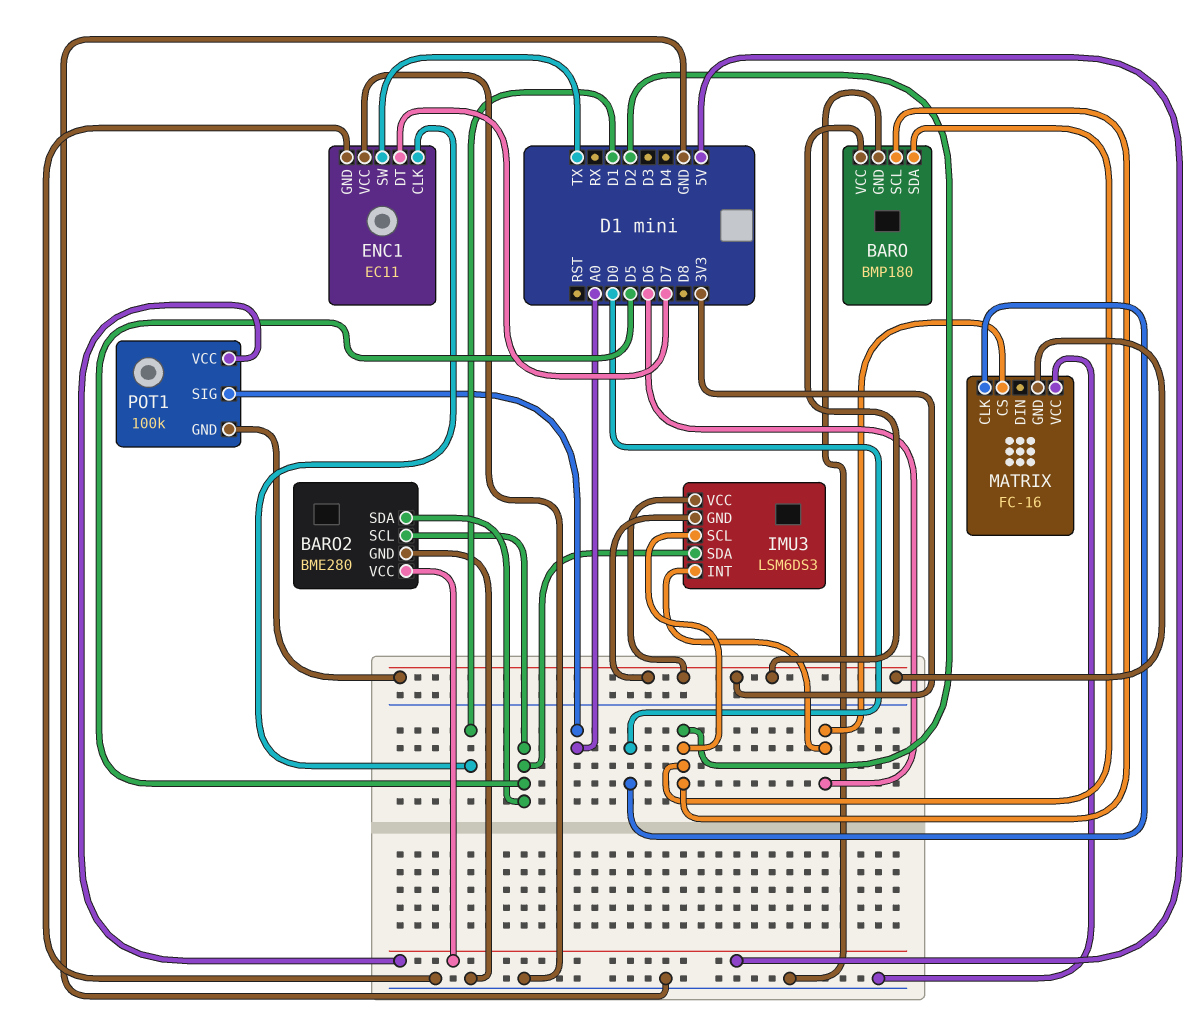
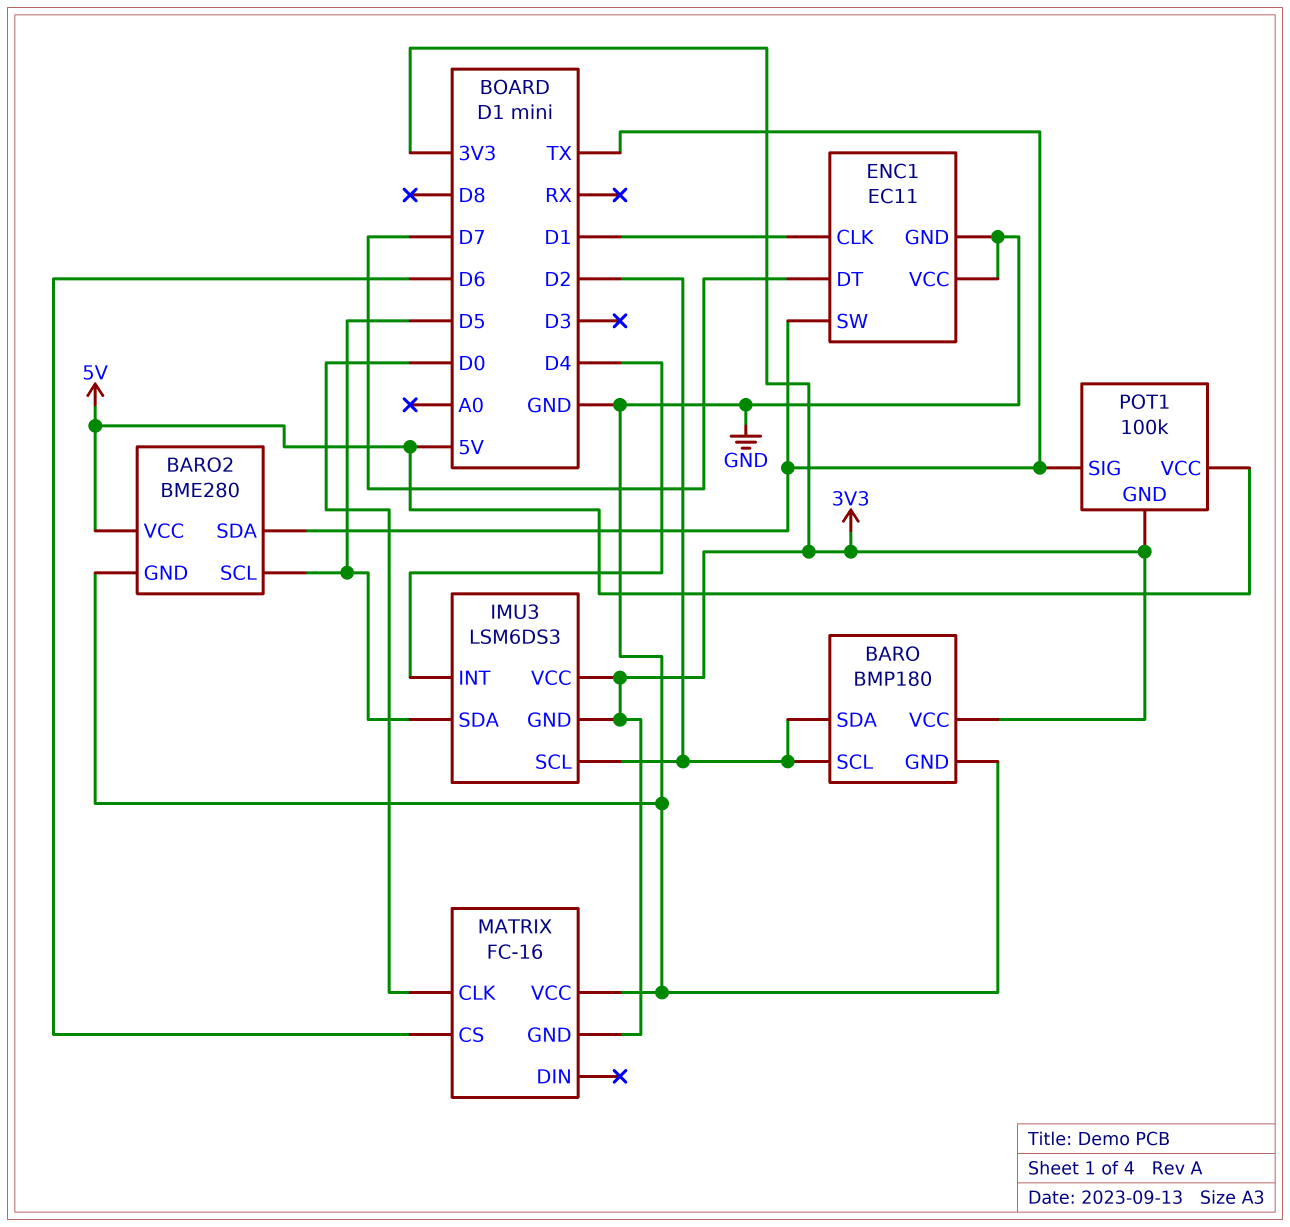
BARO2 pin SDA: D5 -> TX
IMU3 pin INT: D6 -> D4
POT1 pin SIG: A0 -> TX

